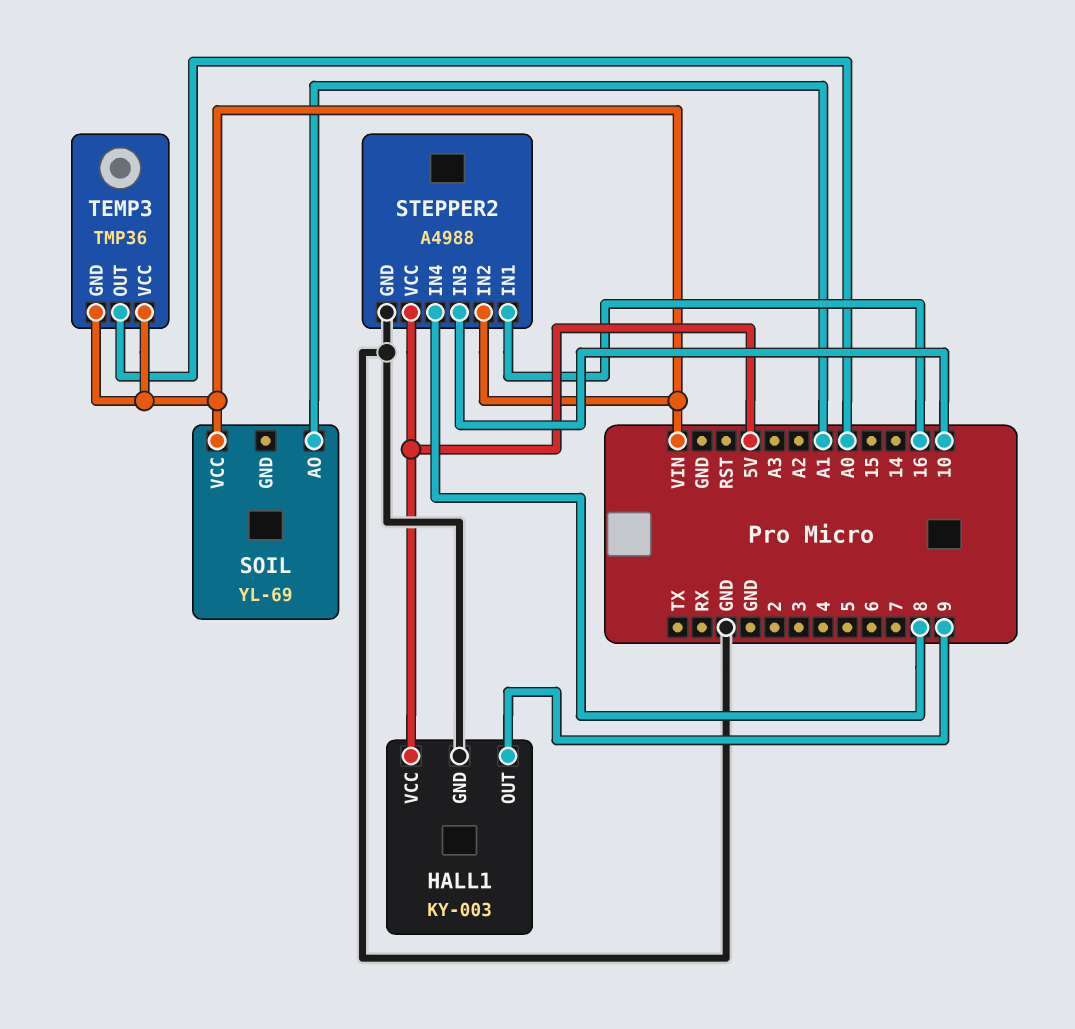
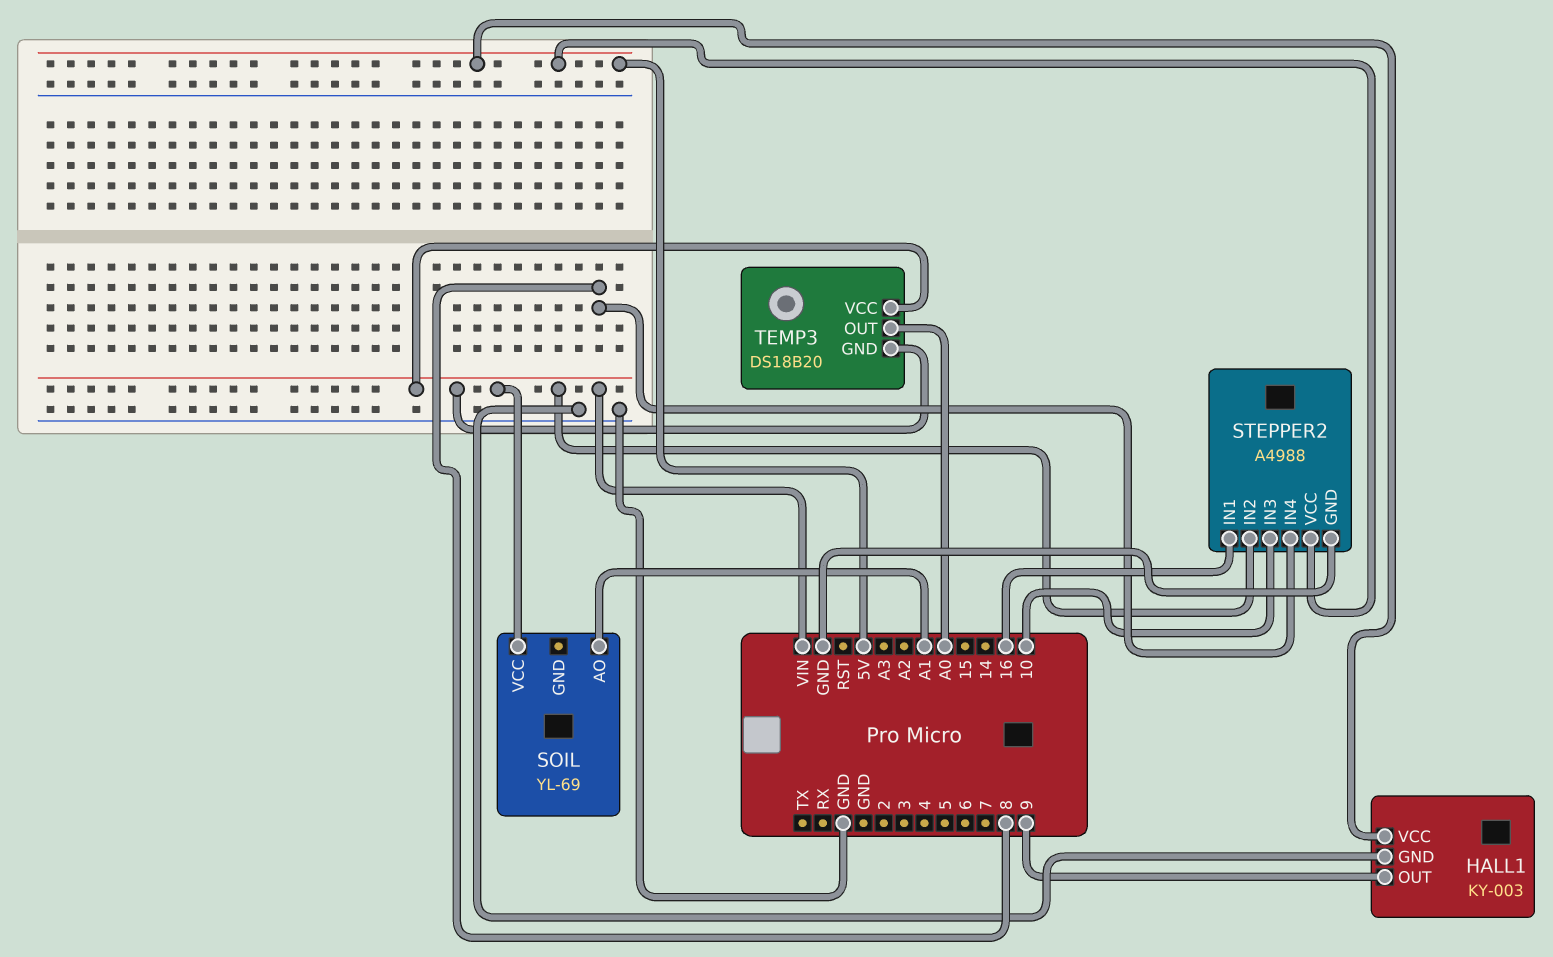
TEMP3: TMP36 -> DS18B20

